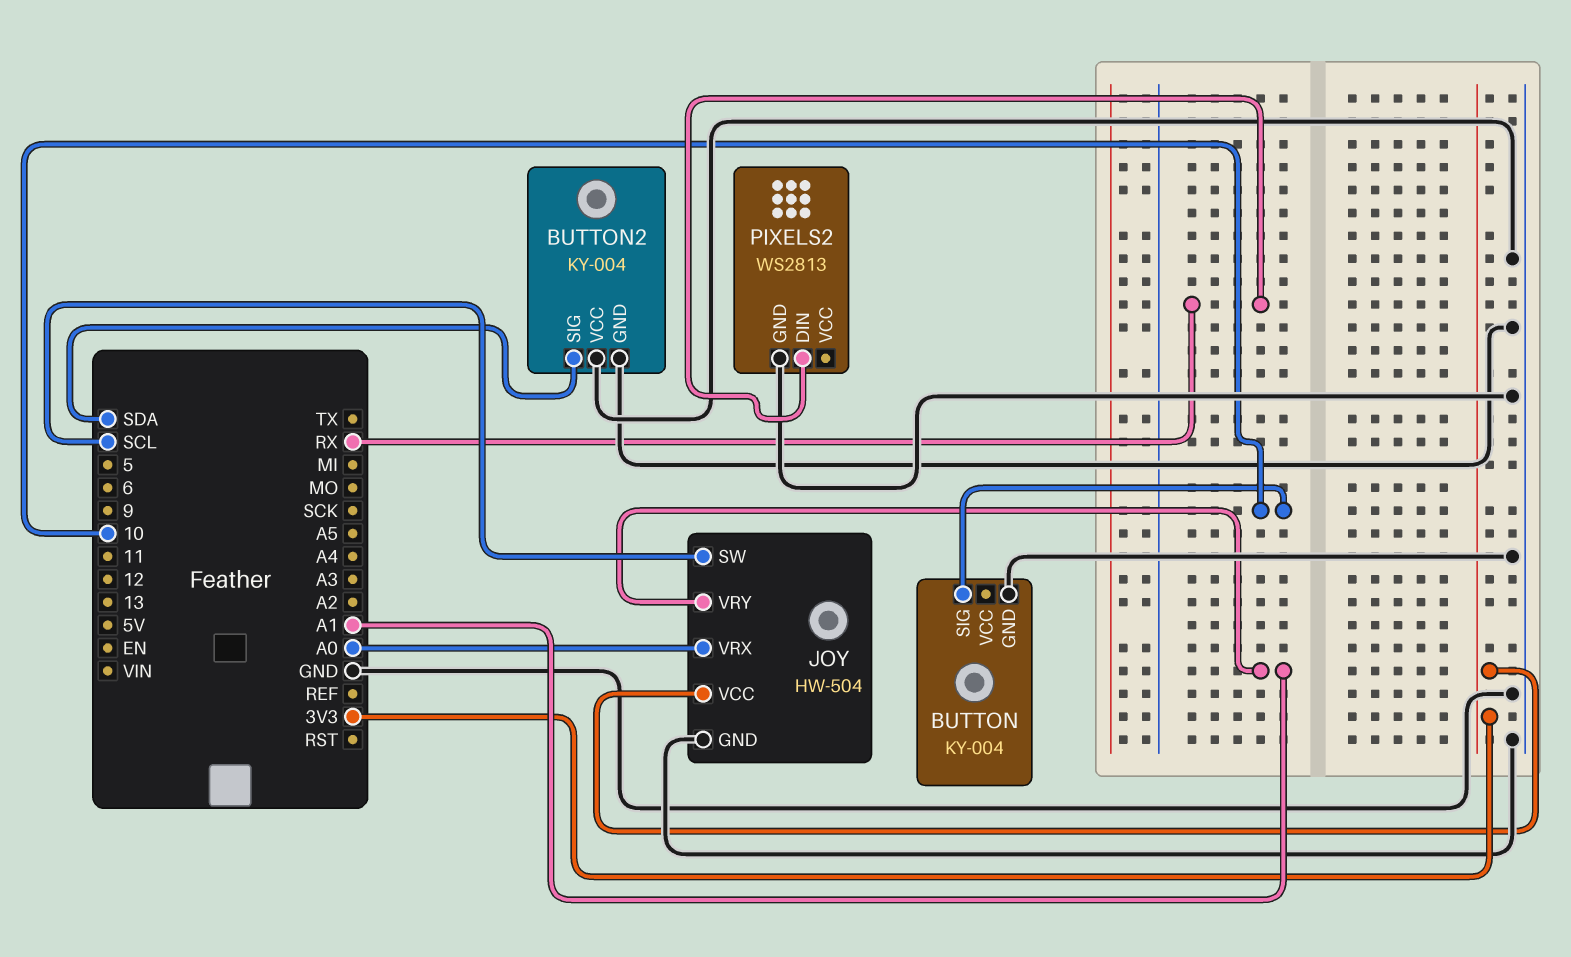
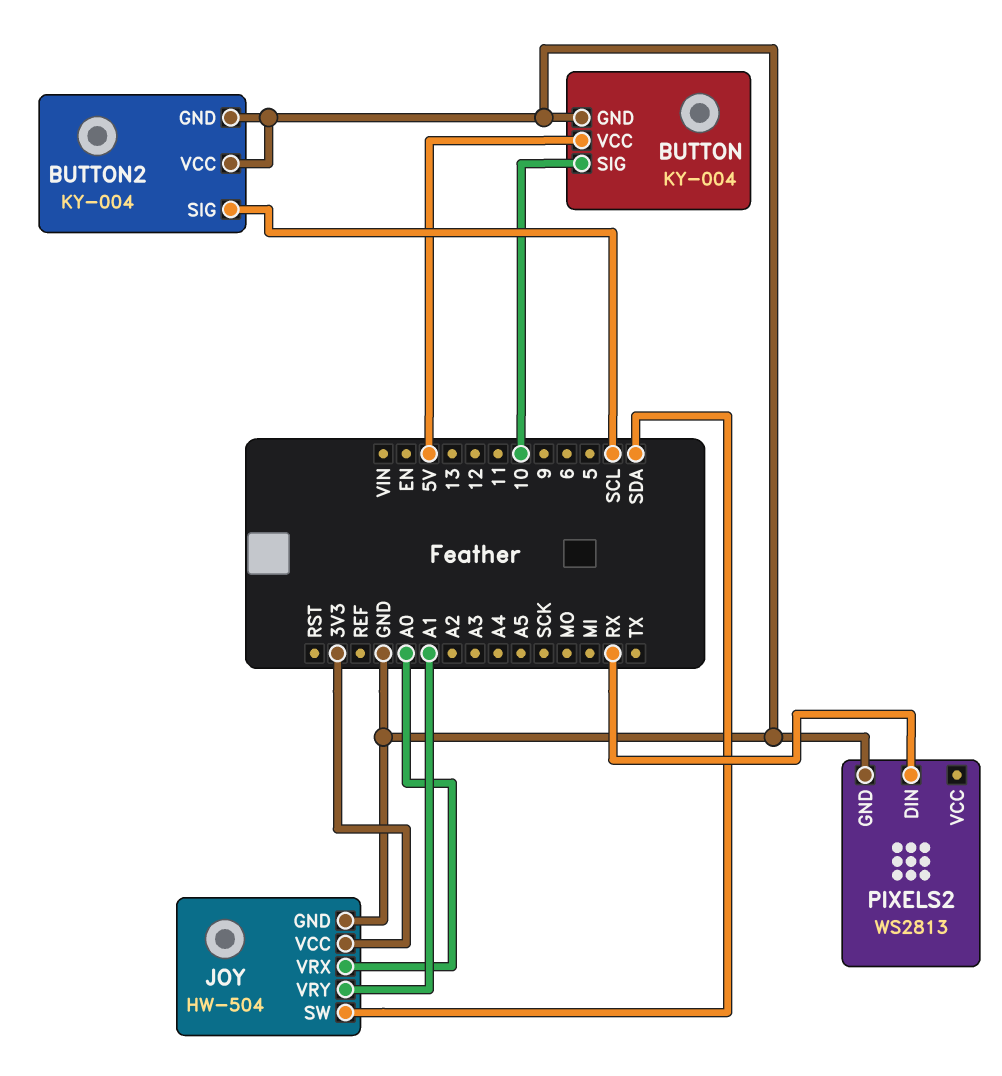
BUTTON pin VCC: none -> 5V
BUTTON2 pin SIG: SDA -> SCL
JOY pin SW: SCL -> SDA

